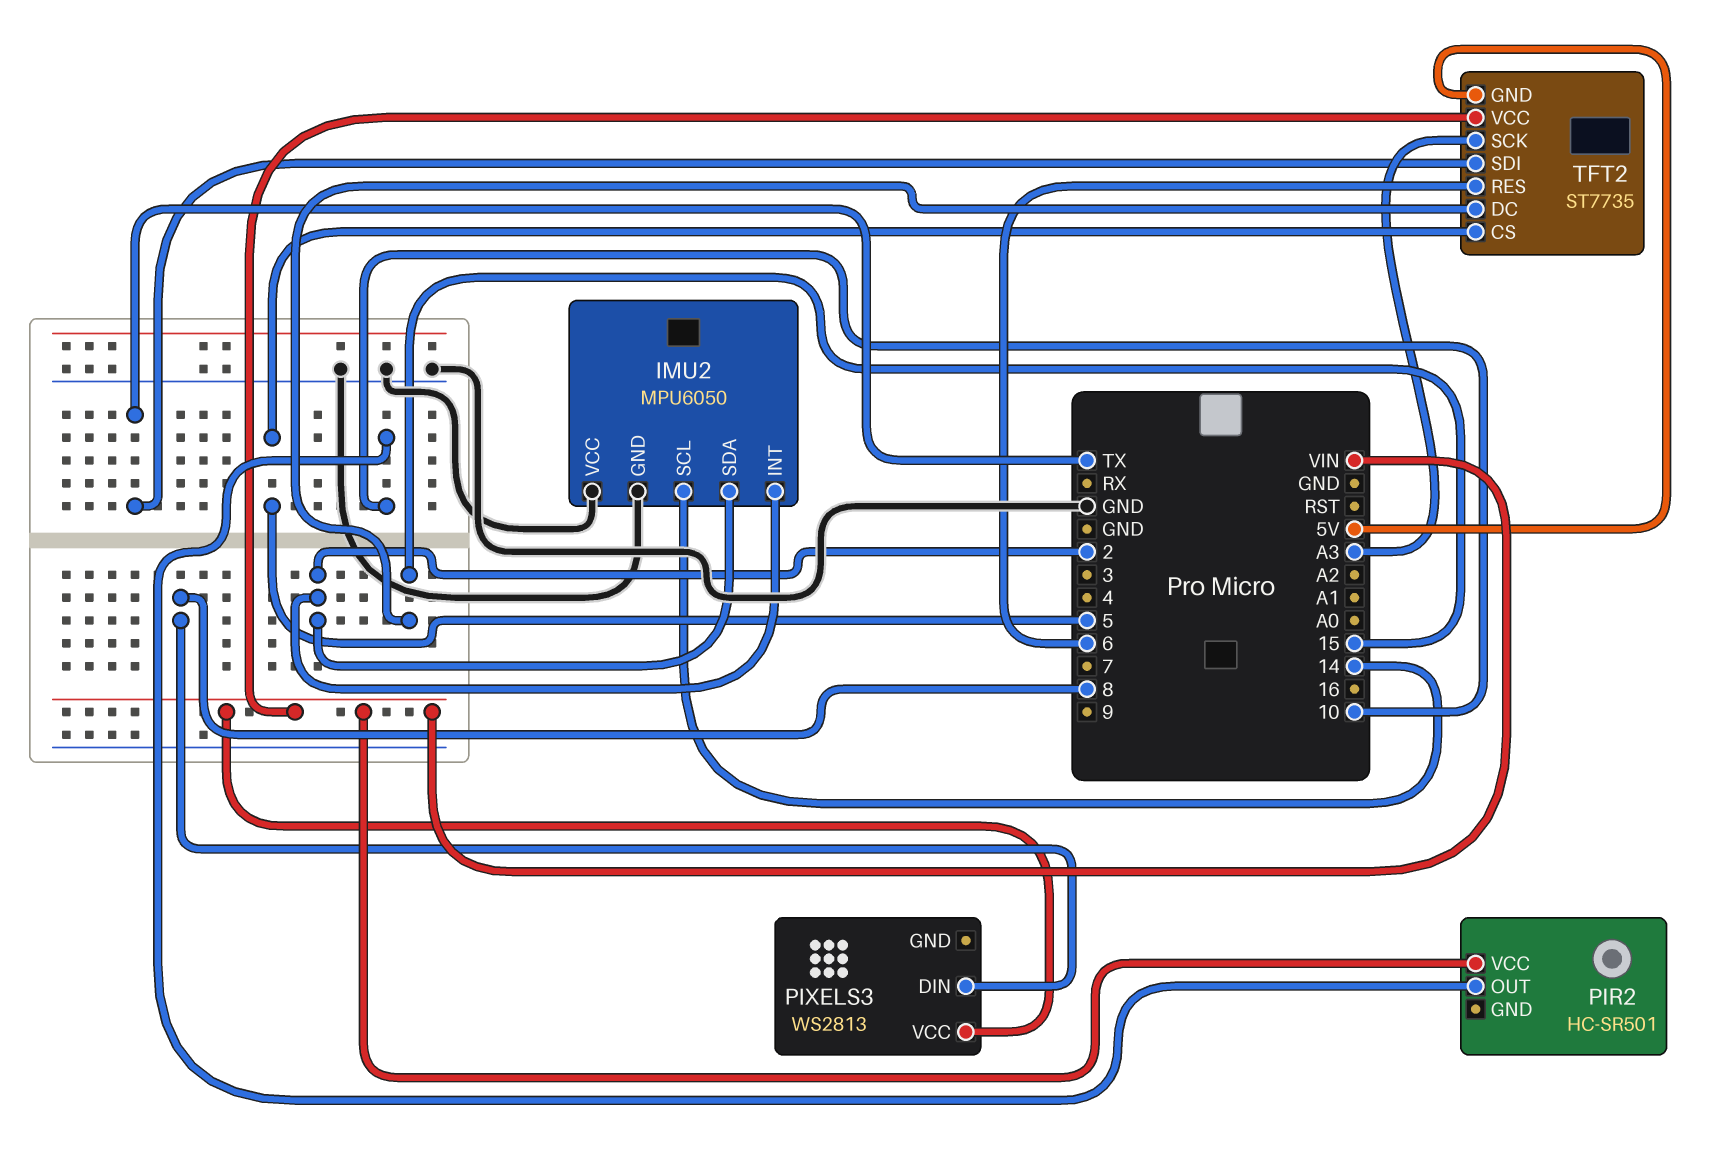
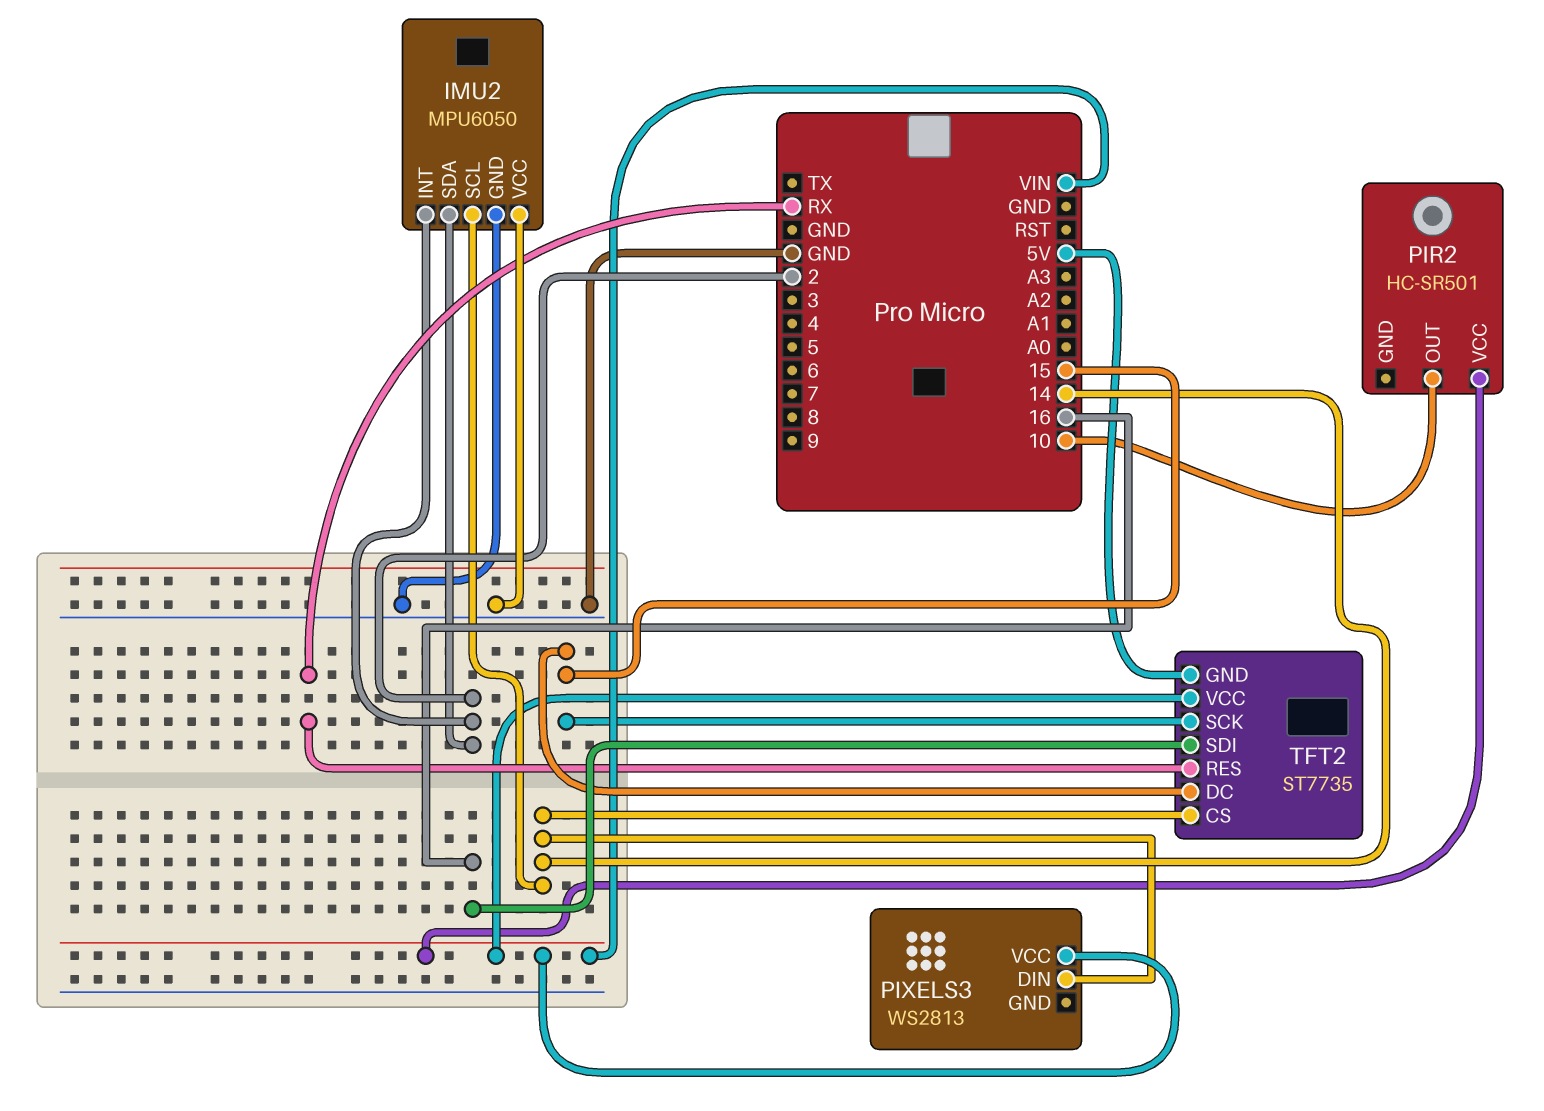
PIXELS3 pin DIN: 8 -> 14
TFT2 pin CS: 5 -> 14
TFT2 pin RES: 6 -> RX
TFT2 pin SCK: A3 -> 15
TFT2 pin SDI: TX -> 16

